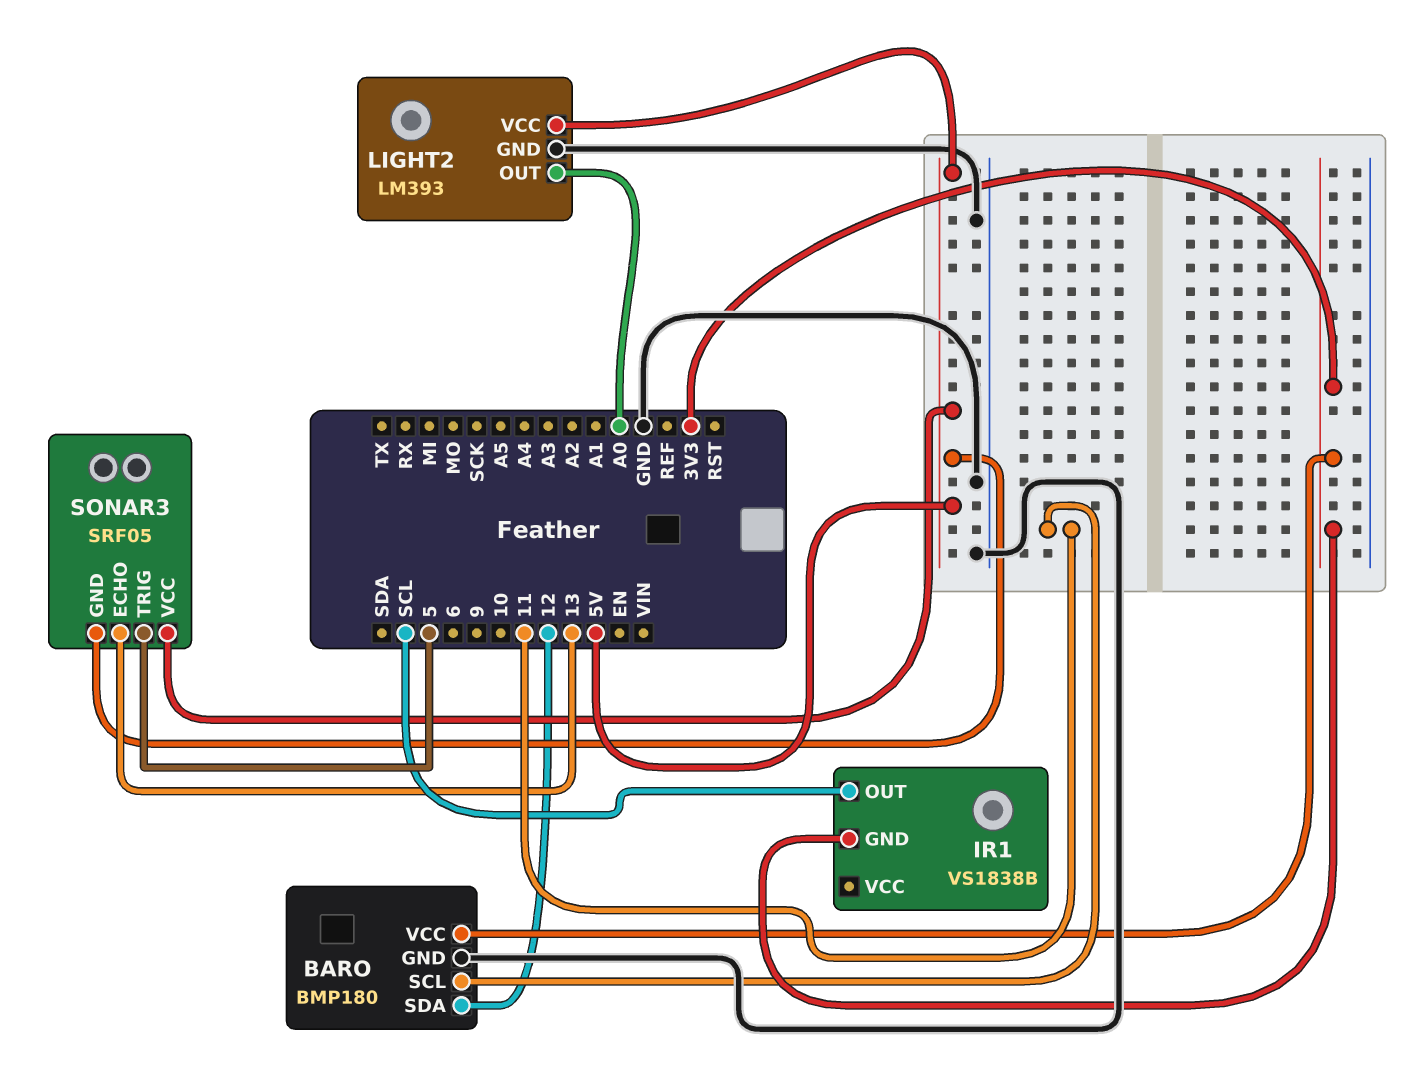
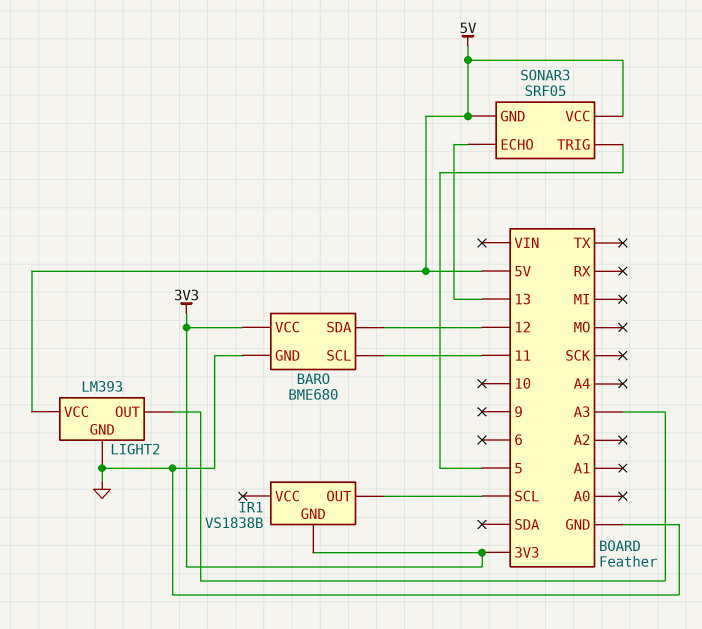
BARO: BMP180 -> BME680
LIGHT2 pin OUT: A0 -> A3

